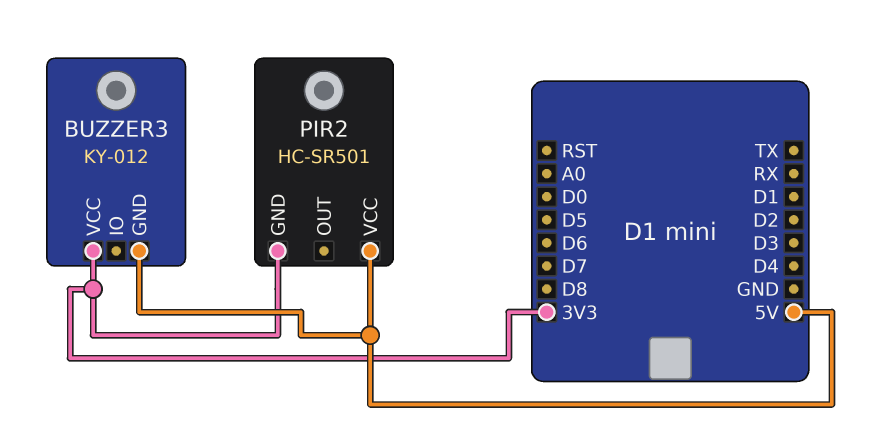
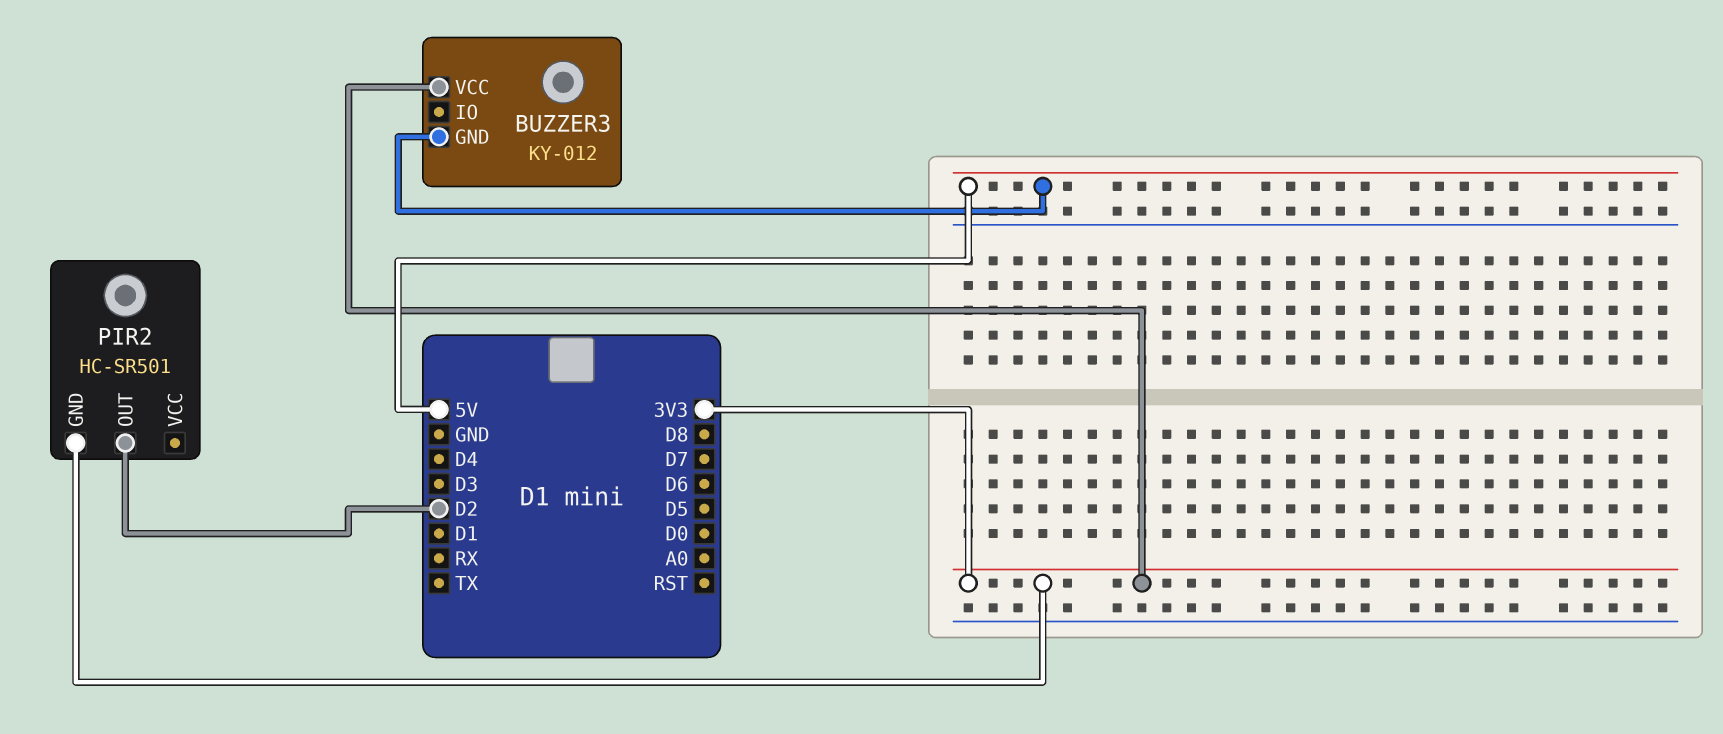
PIR2 pin OUT: none -> D2
PIR2 pin VCC: 5V -> none

